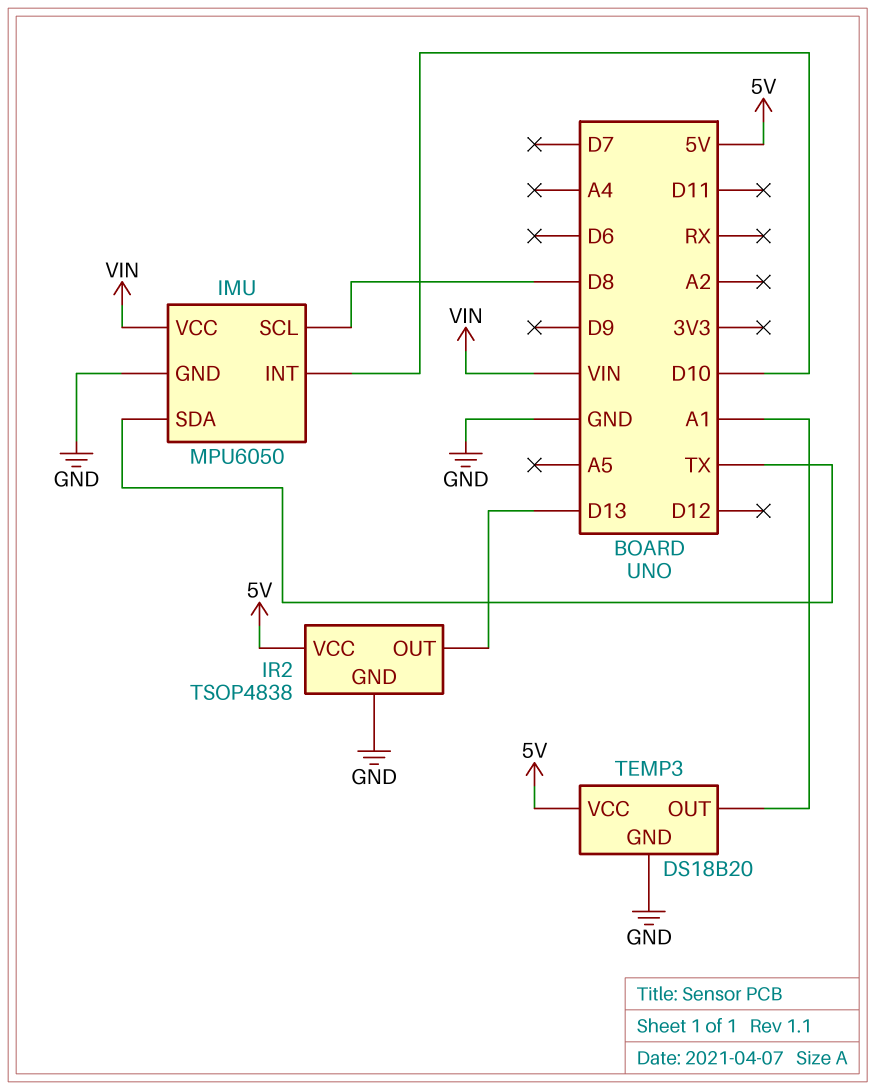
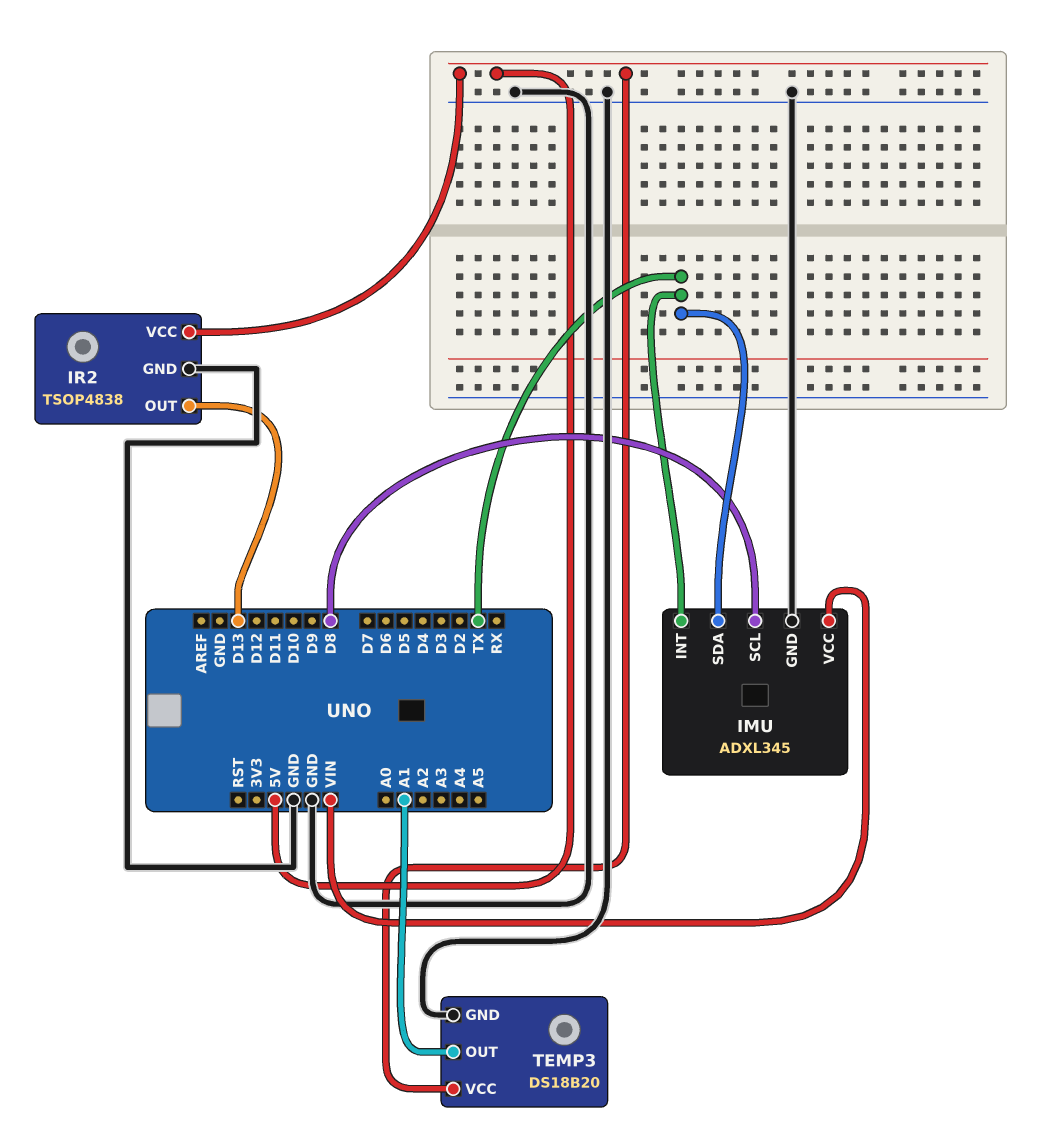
IMU: MPU6050 -> ADXL345
IMU pin INT: D10 -> TX

